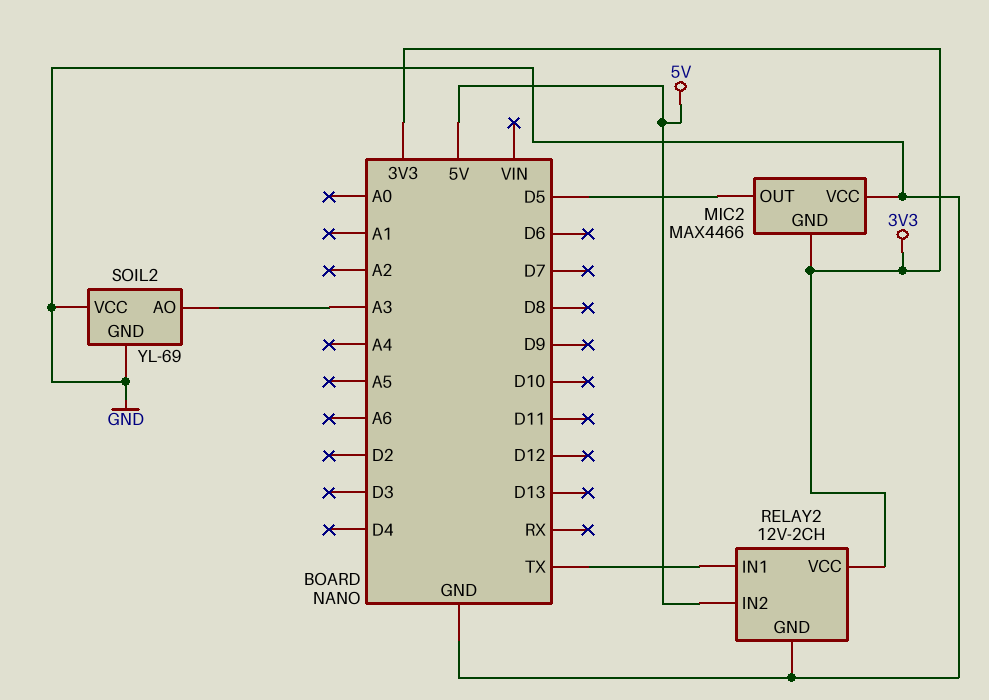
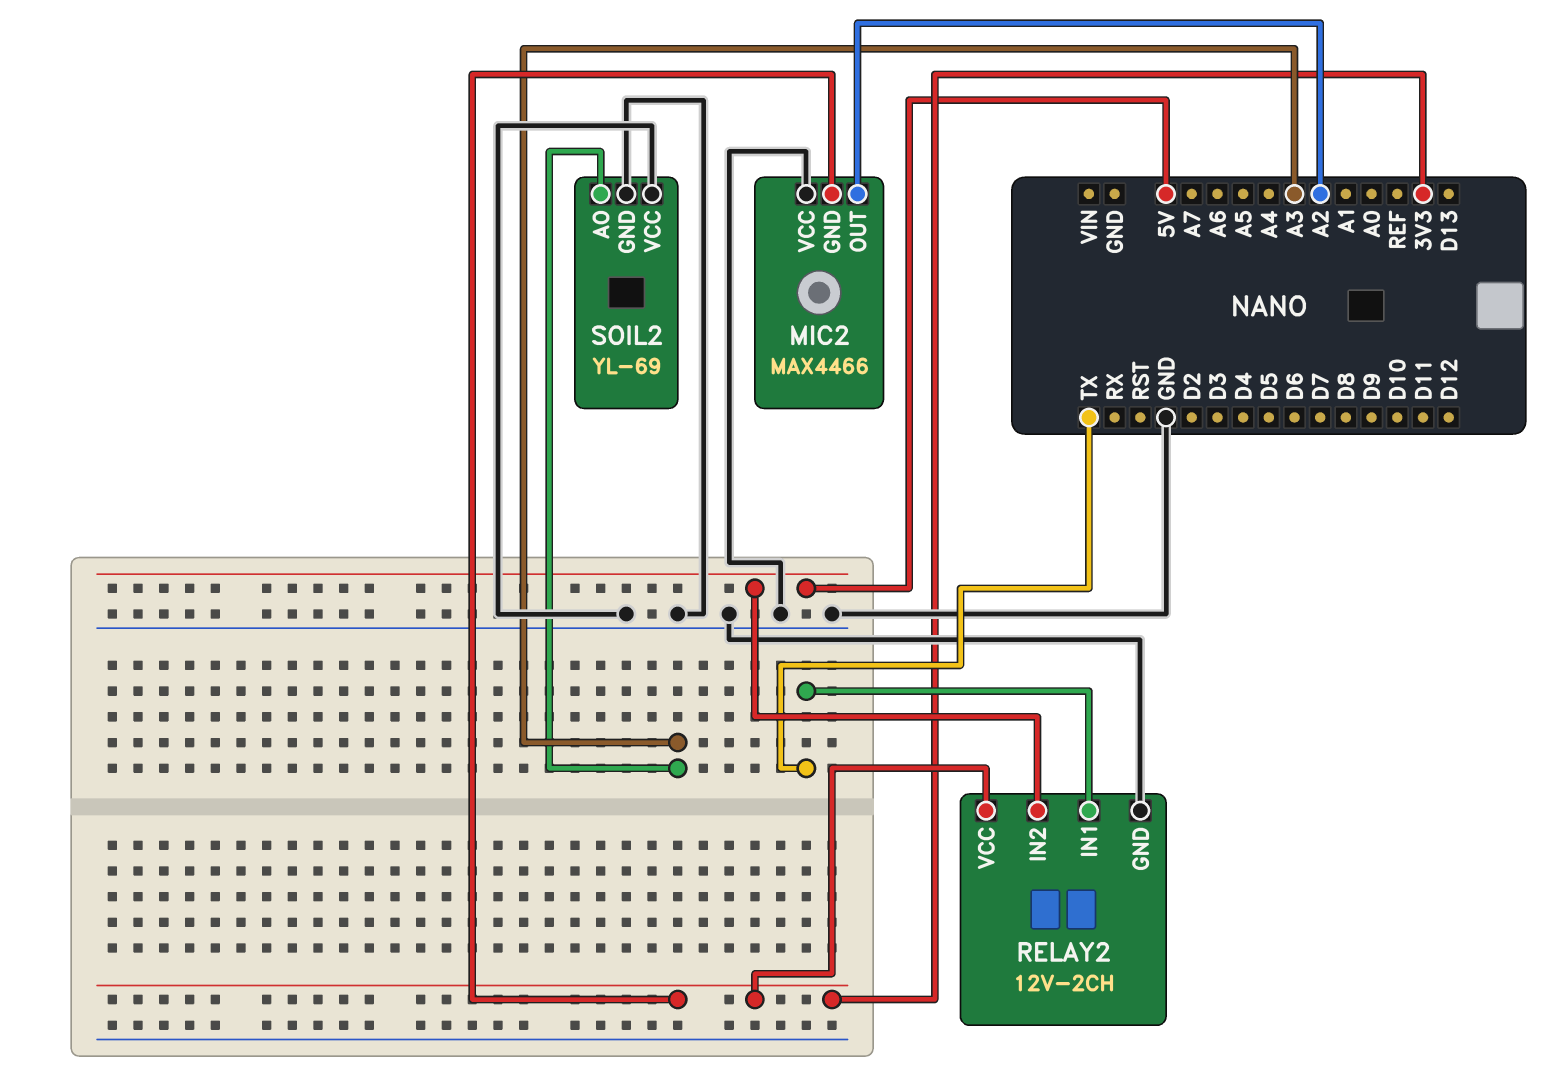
MIC2 pin OUT: D5 -> A2

